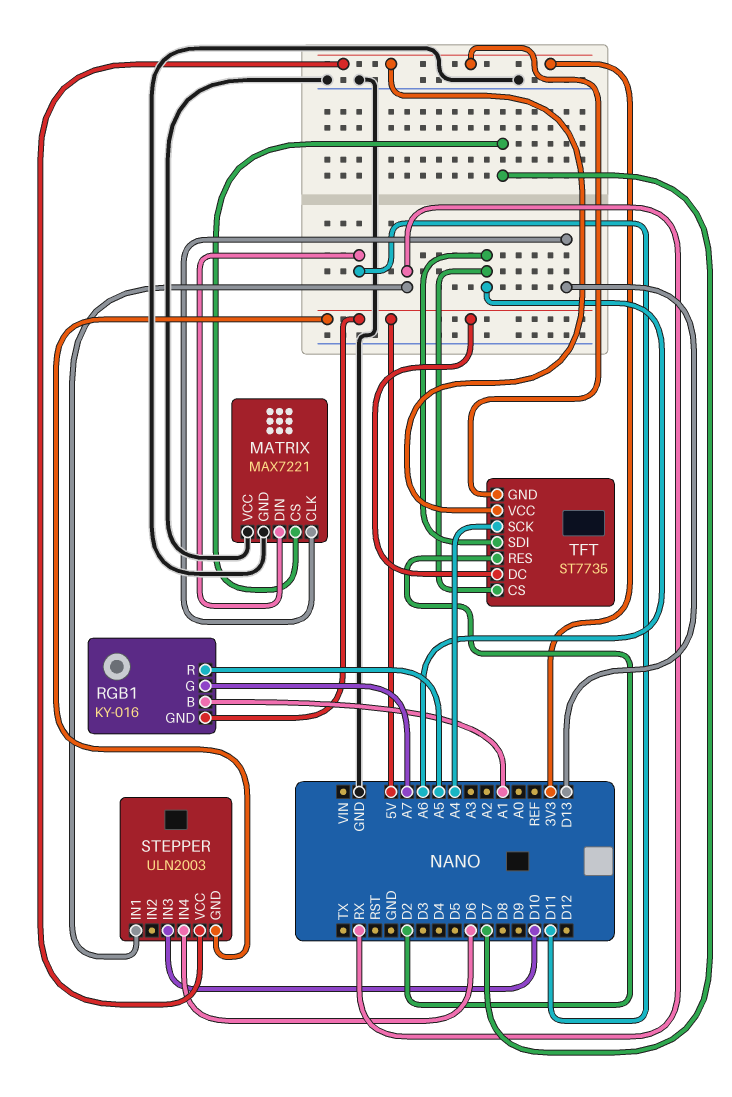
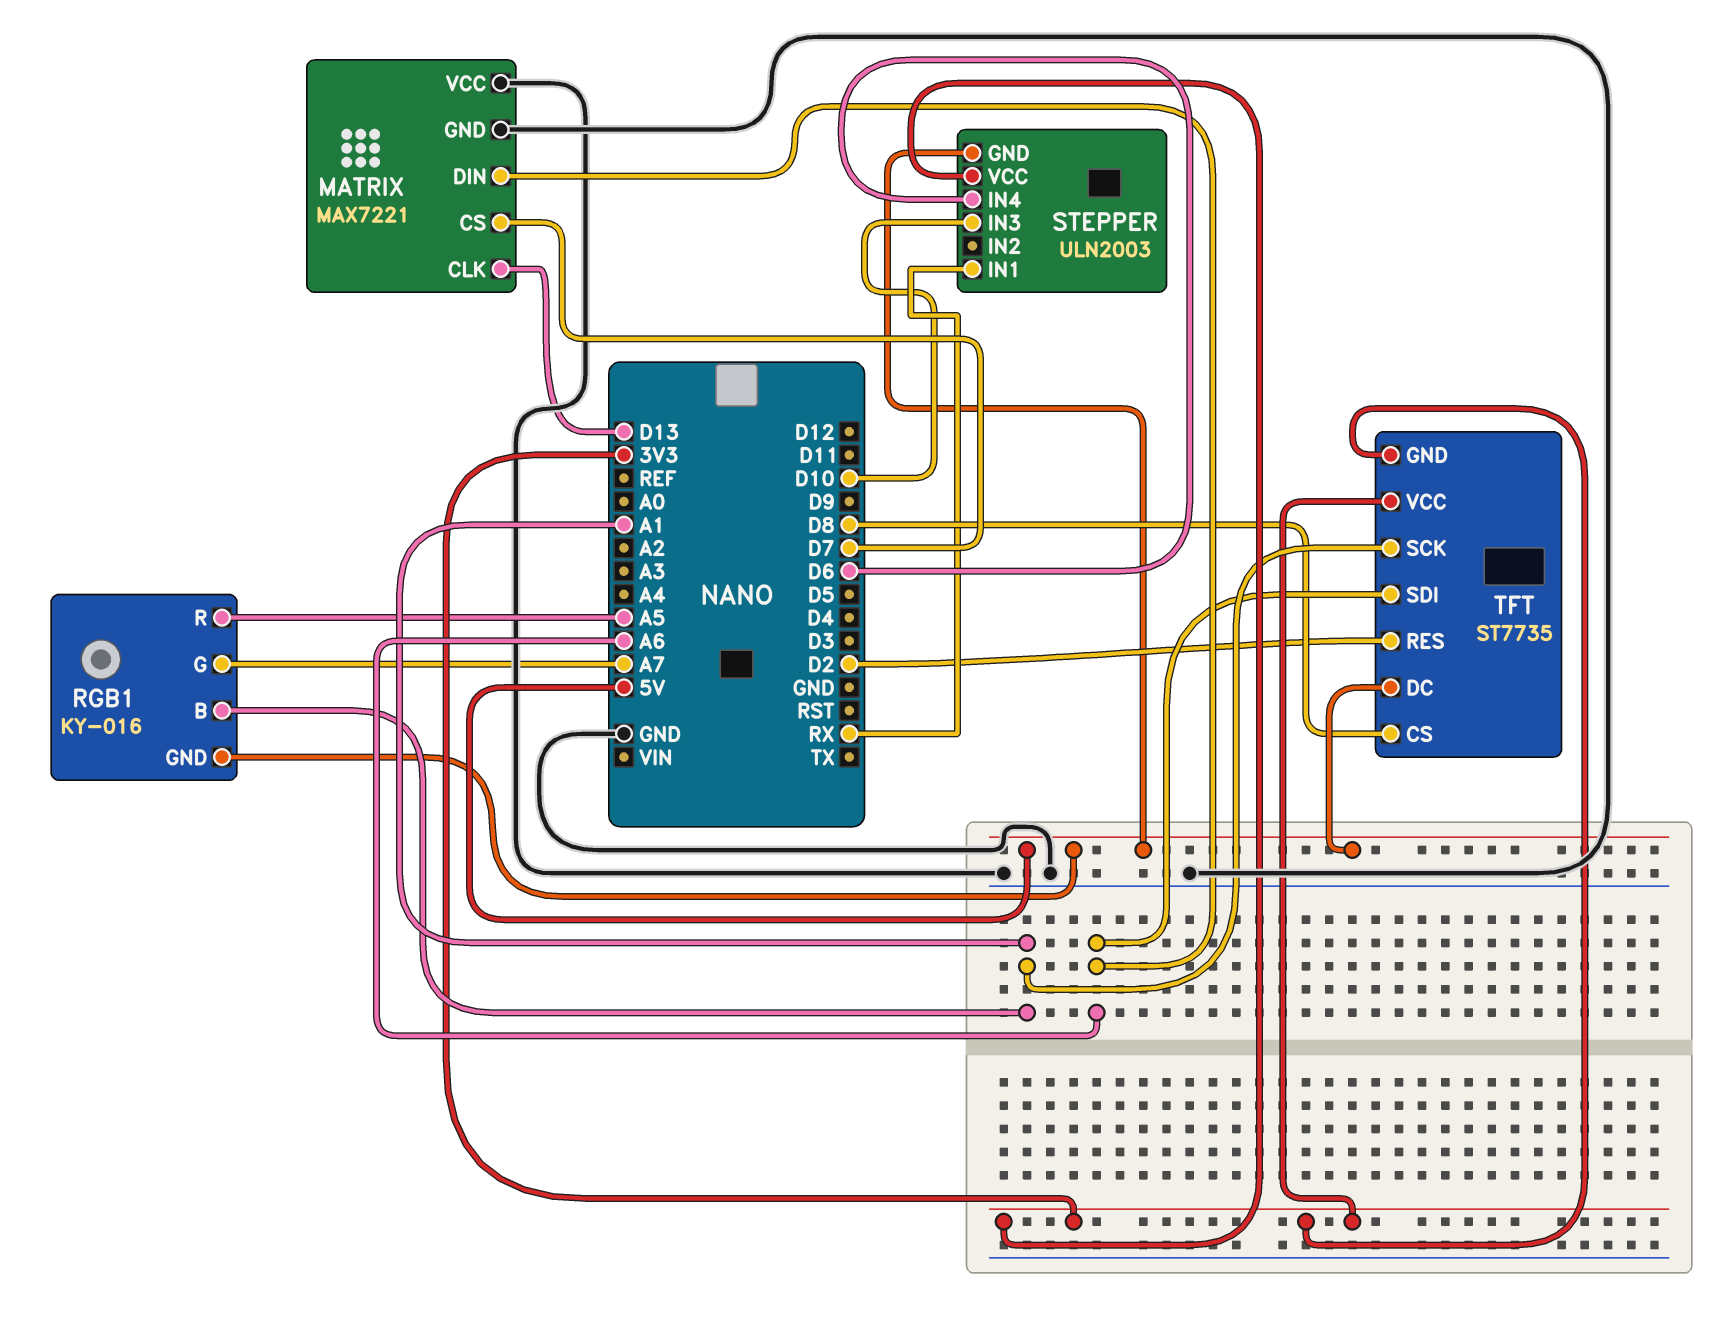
MATRIX pin DIN: D11 -> A6
TFT pin CS: A6 -> D8
TFT pin SCK: A4 -> A1

